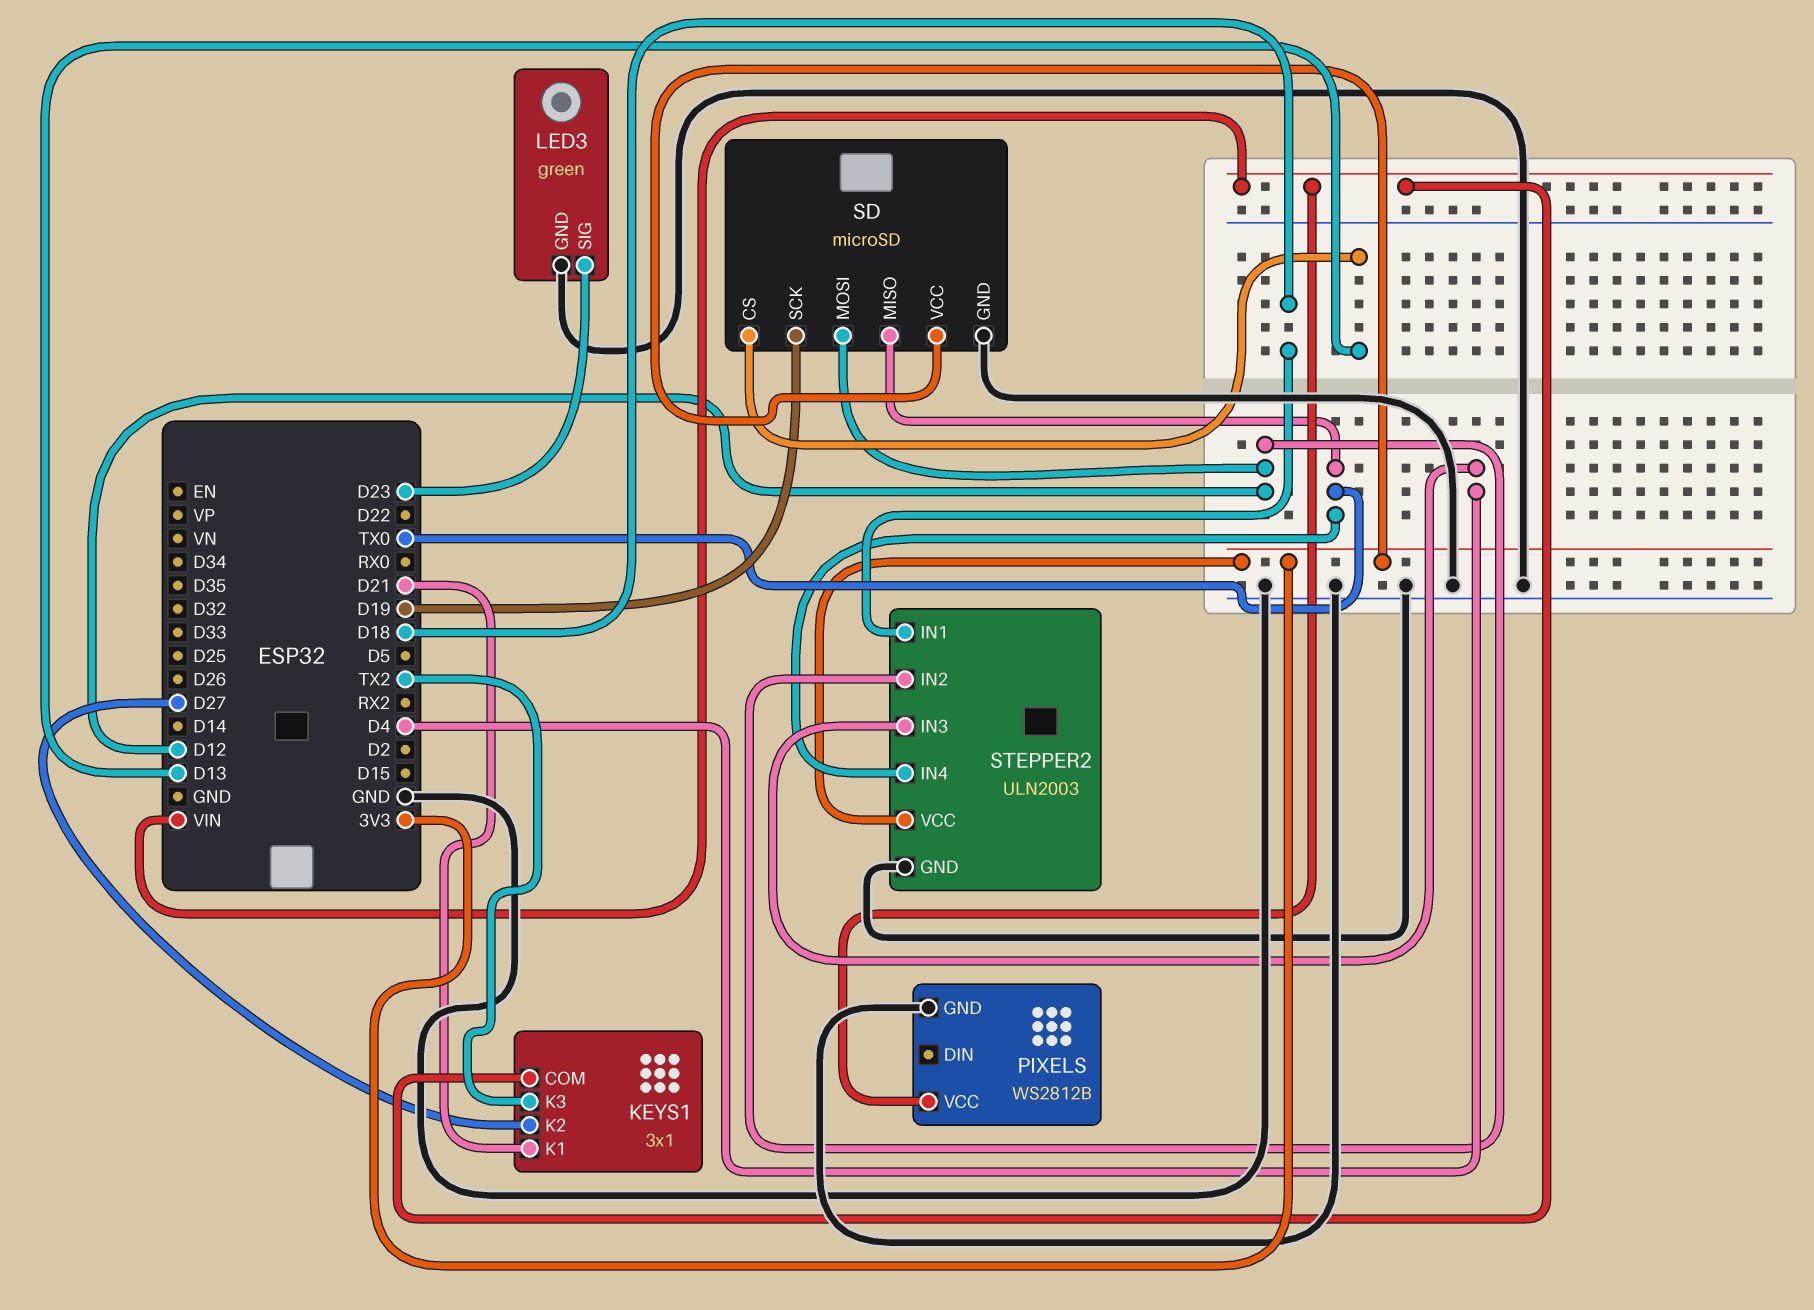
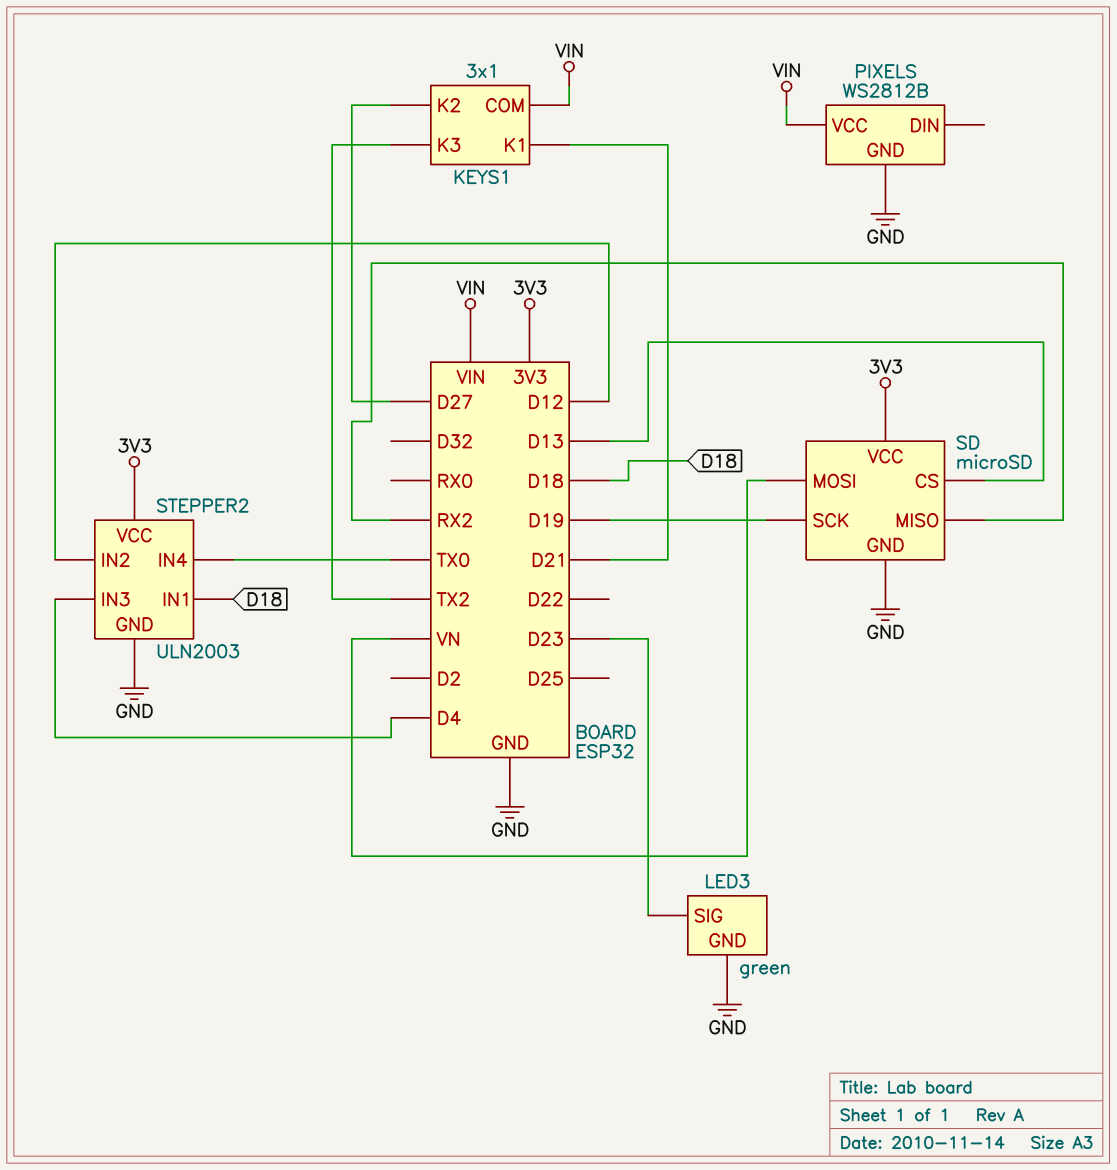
SD pin MISO: TX0 -> RX2
SD pin MOSI: D12 -> VN

